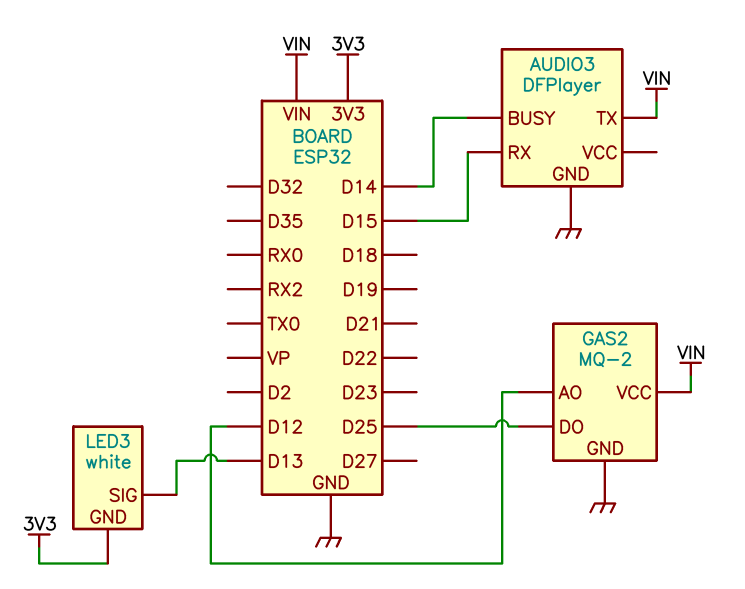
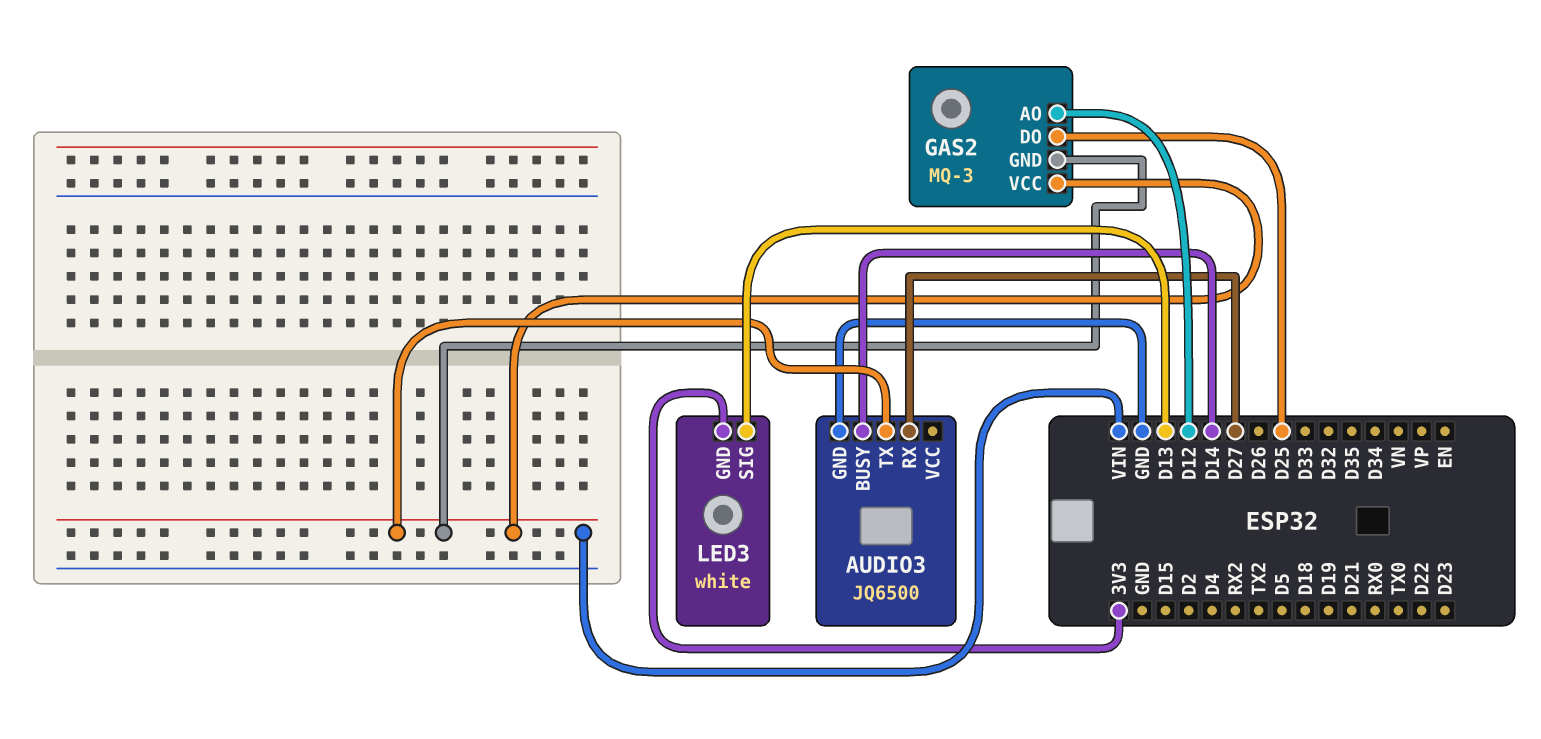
AUDIO3: DFPlayer -> JQ6500
AUDIO3 pin RX: D15 -> D27
GAS2: MQ-2 -> MQ-3
GAS2 pin GND: GND -> VIN

